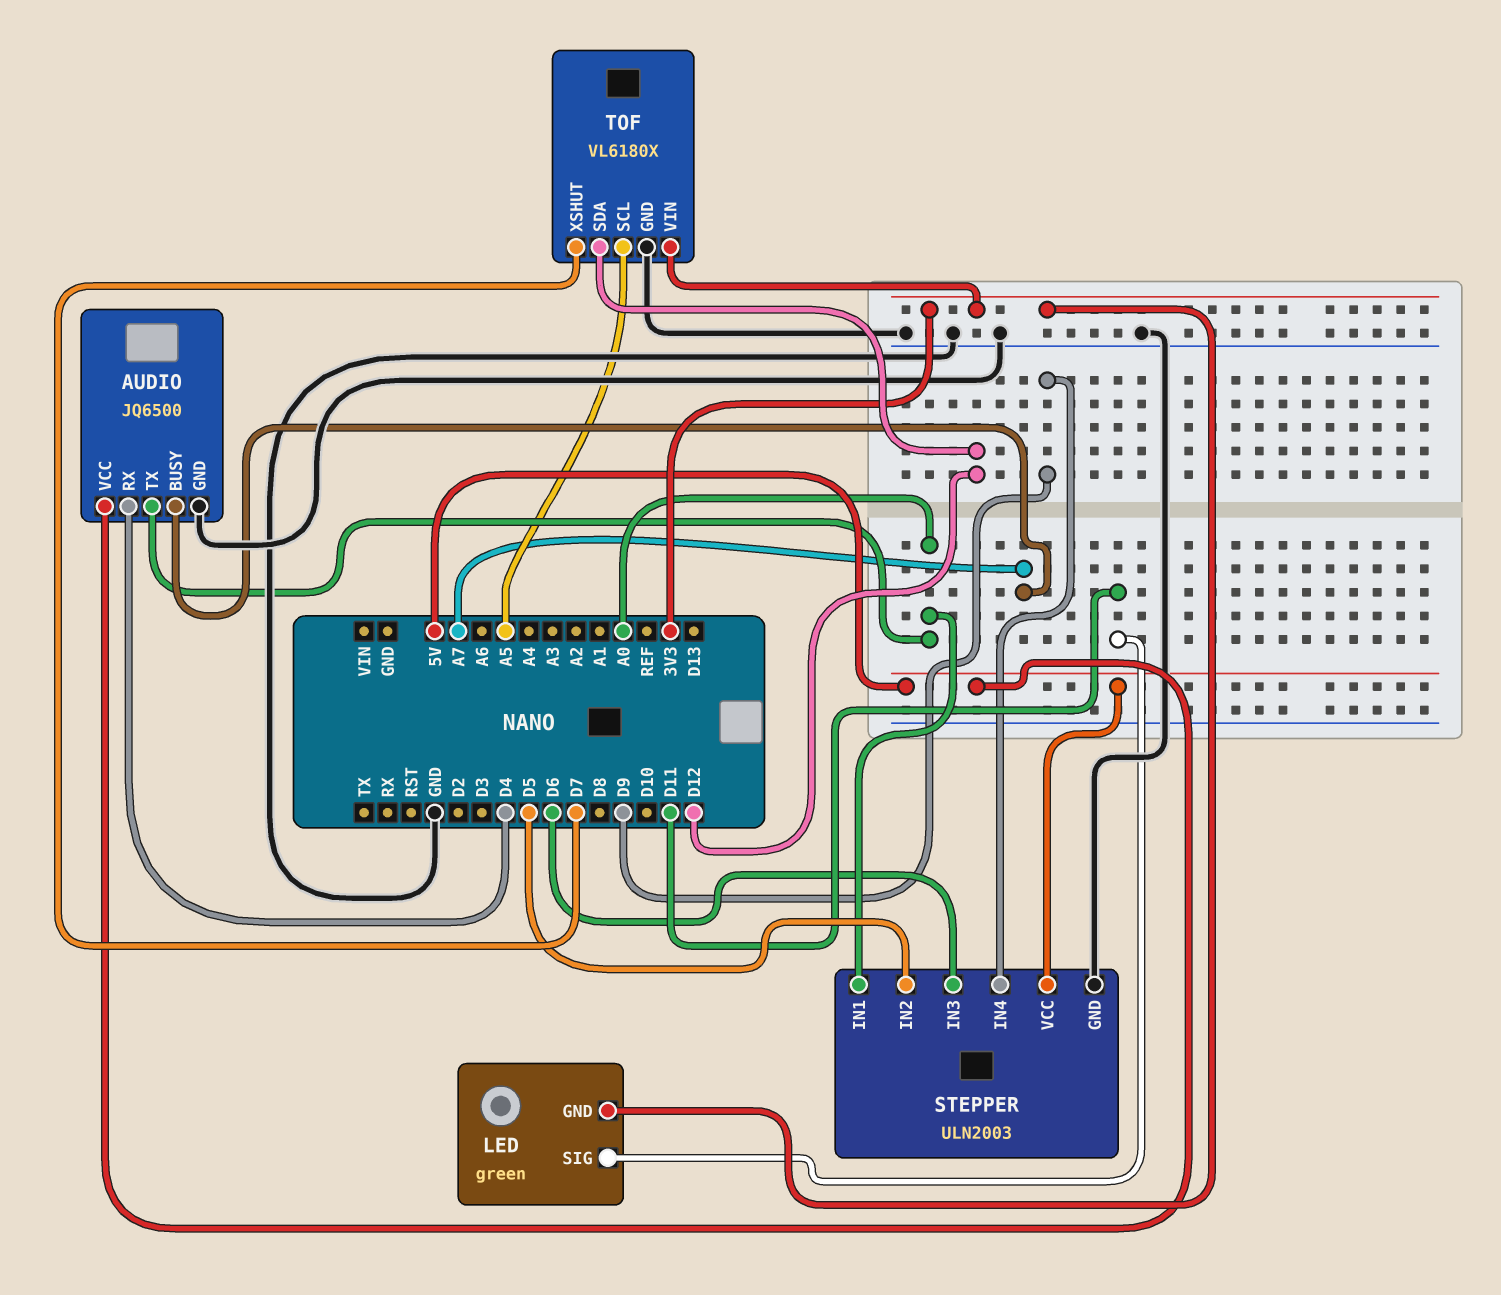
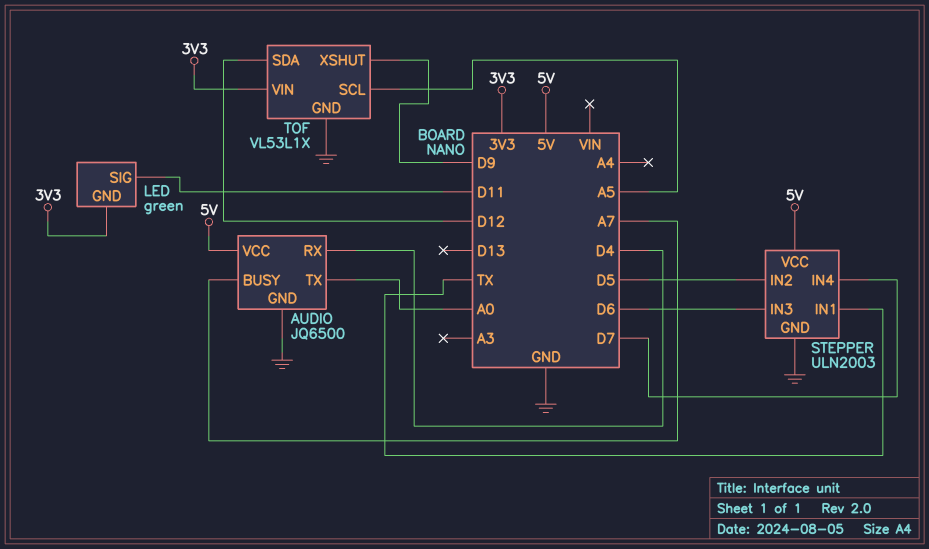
STEPPER pin IN1: A0 -> TX
STEPPER pin IN4: D9 -> D7
TOF: VL6180X -> VL53L1X
TOF pin XSHUT: D7 -> D9

